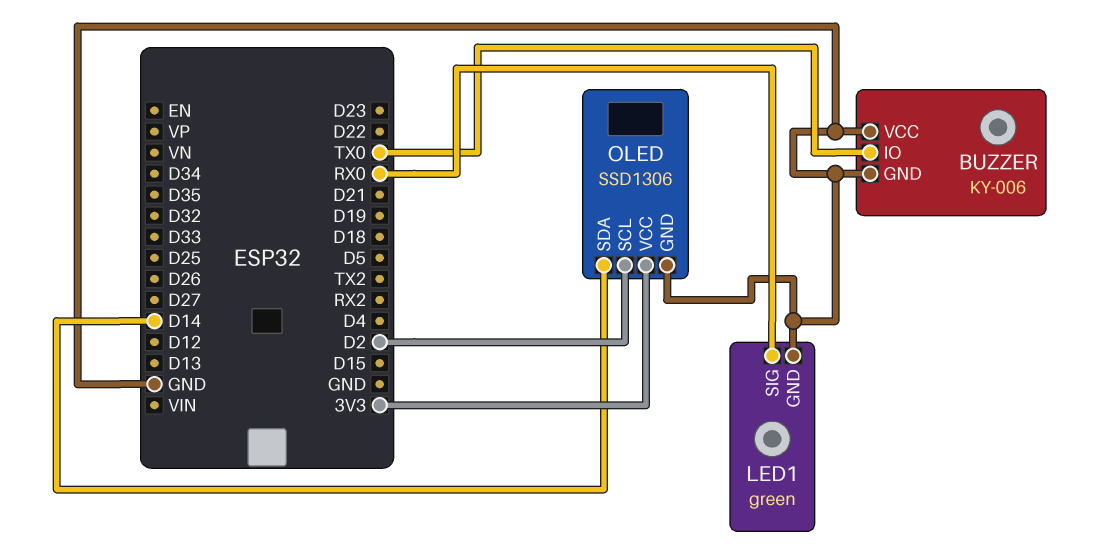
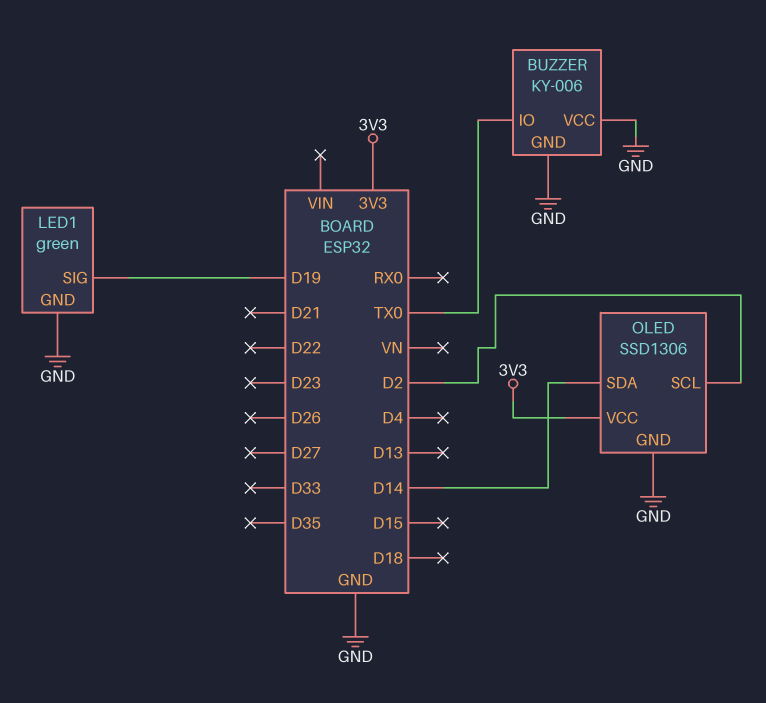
LED1 pin SIG: RX0 -> D19

